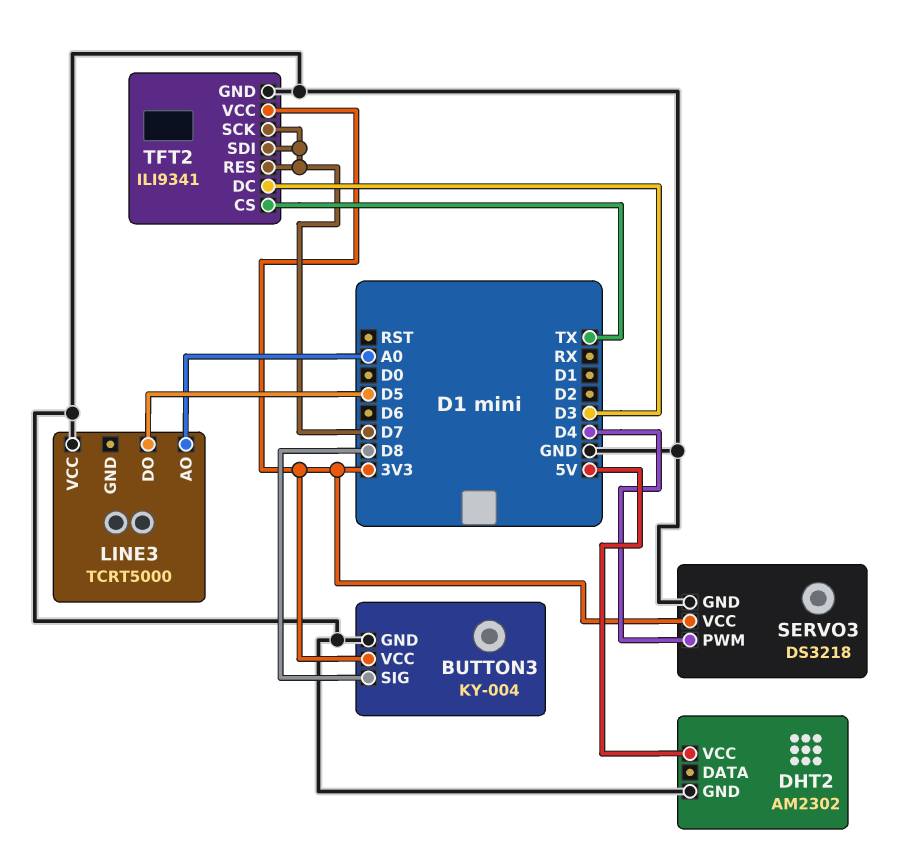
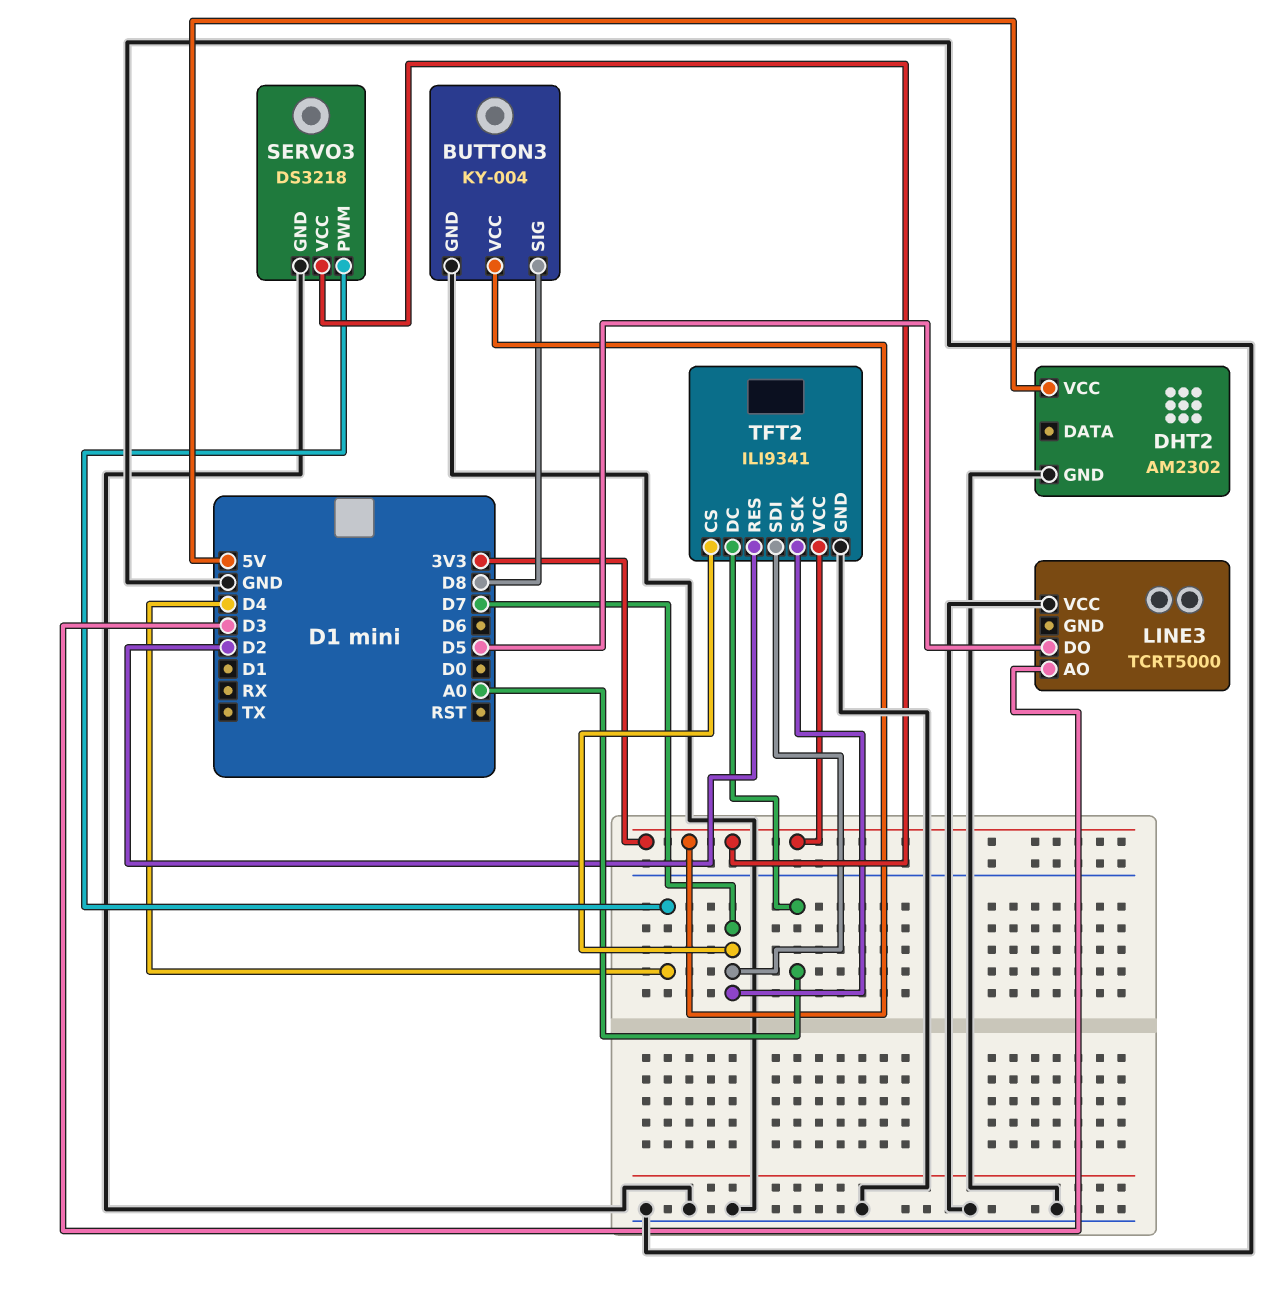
LINE3 pin AO: A0 -> D3
TFT2 pin CS: TX -> D7
TFT2 pin DC: D3 -> A0
TFT2 pin RES: D7 -> D2

